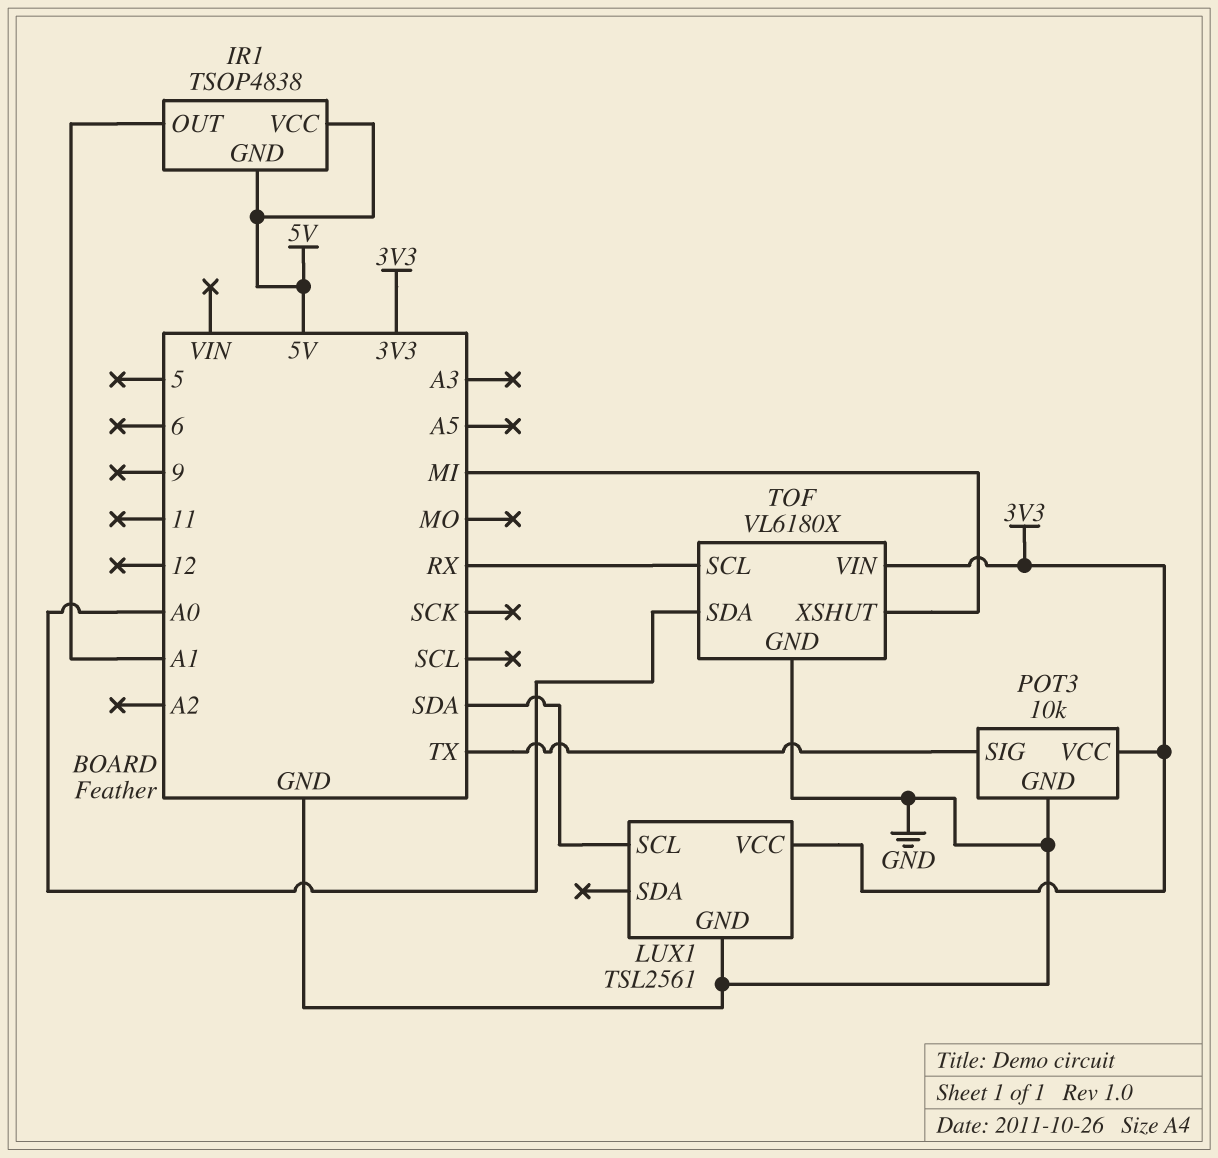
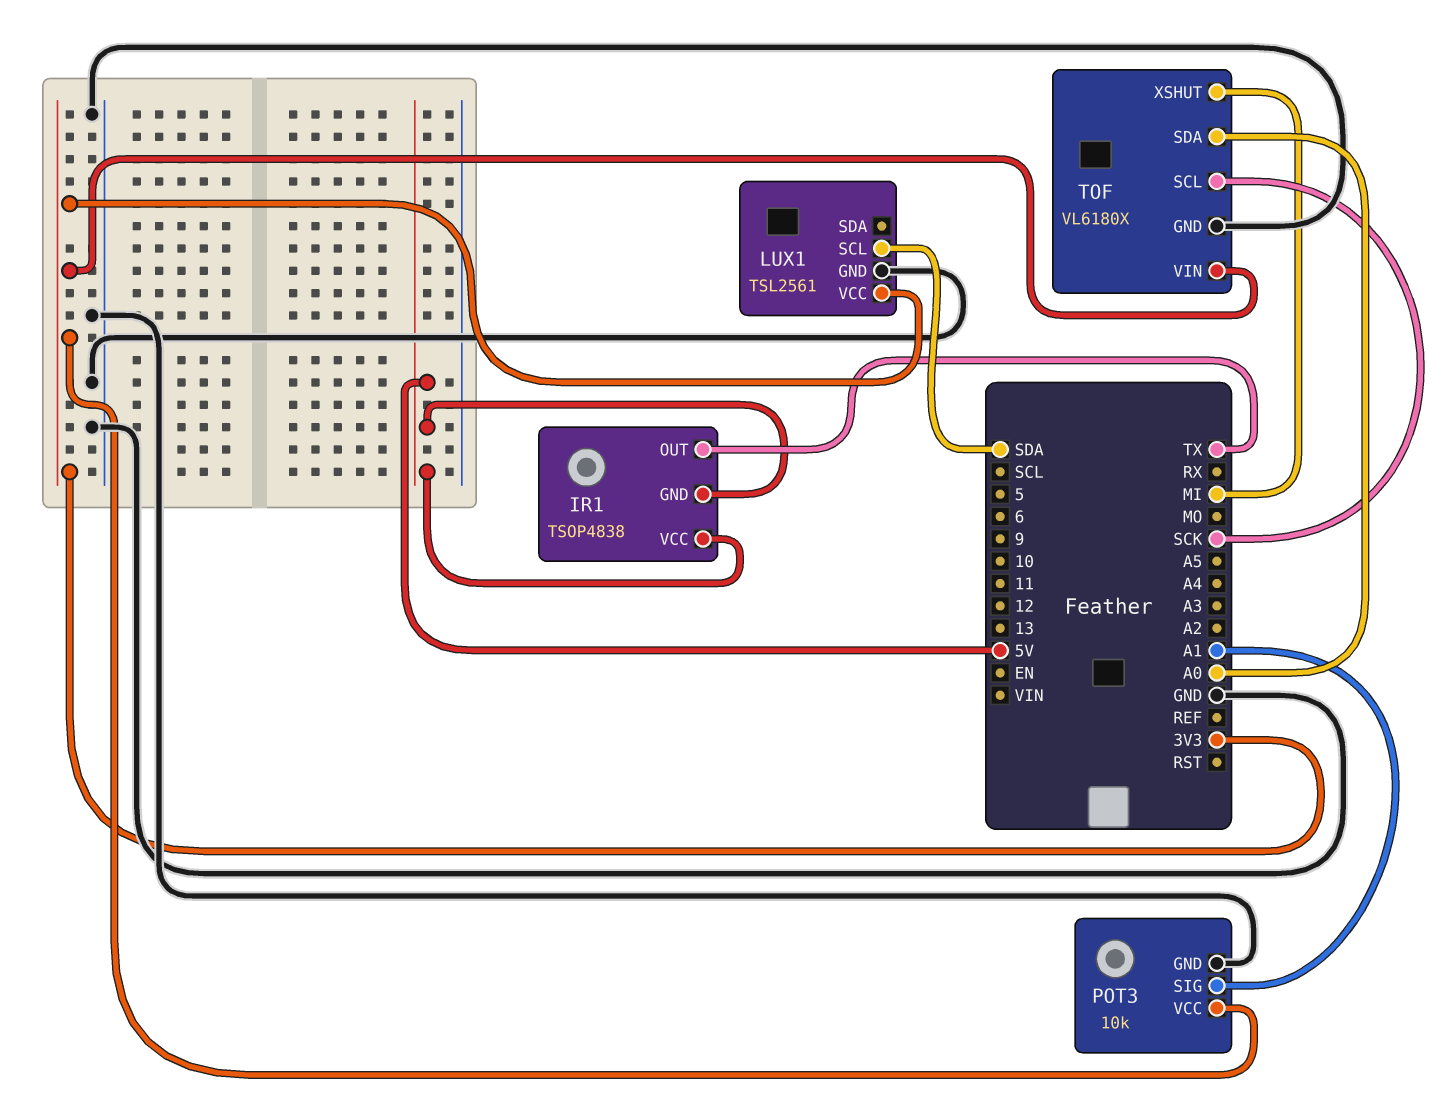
IR1 pin OUT: A1 -> TX
POT3 pin SIG: TX -> A1
TOF pin SCL: RX -> SCK

